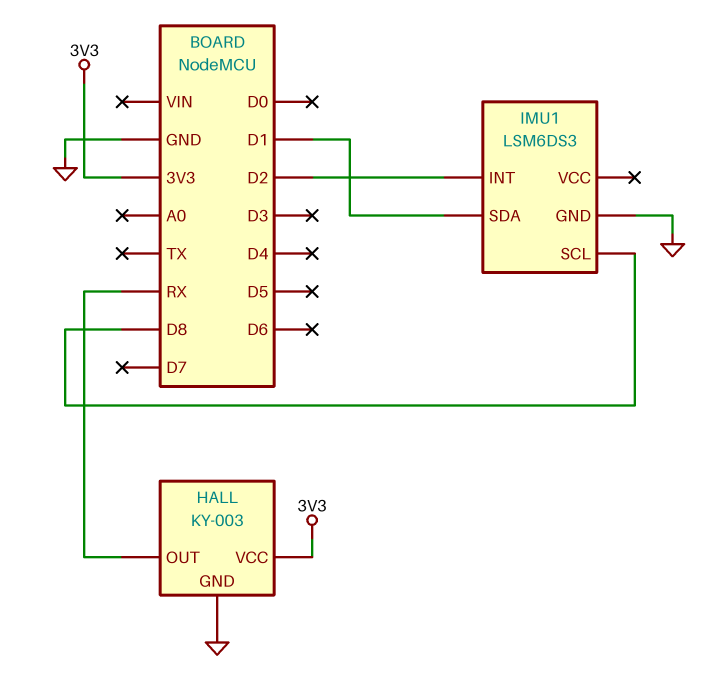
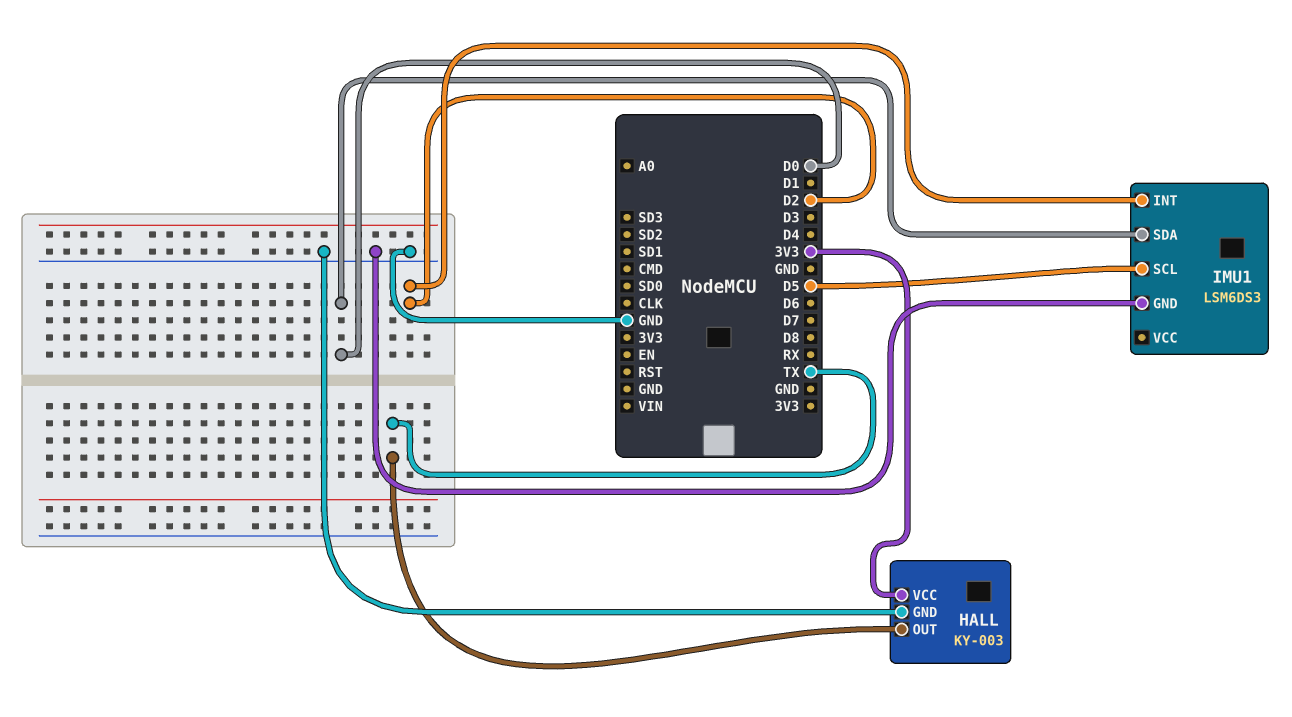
HALL pin OUT: RX -> TX
IMU1 pin SCL: D8 -> D5
IMU1 pin SDA: D1 -> D0

